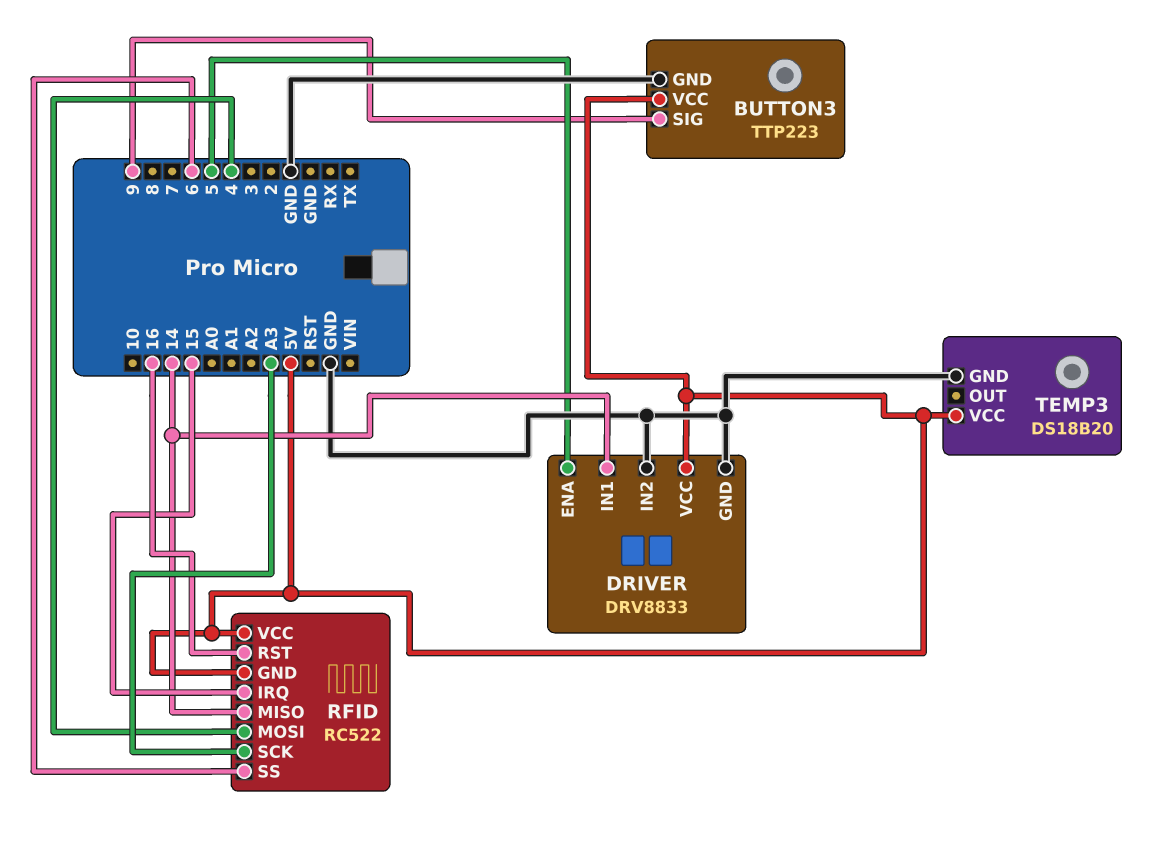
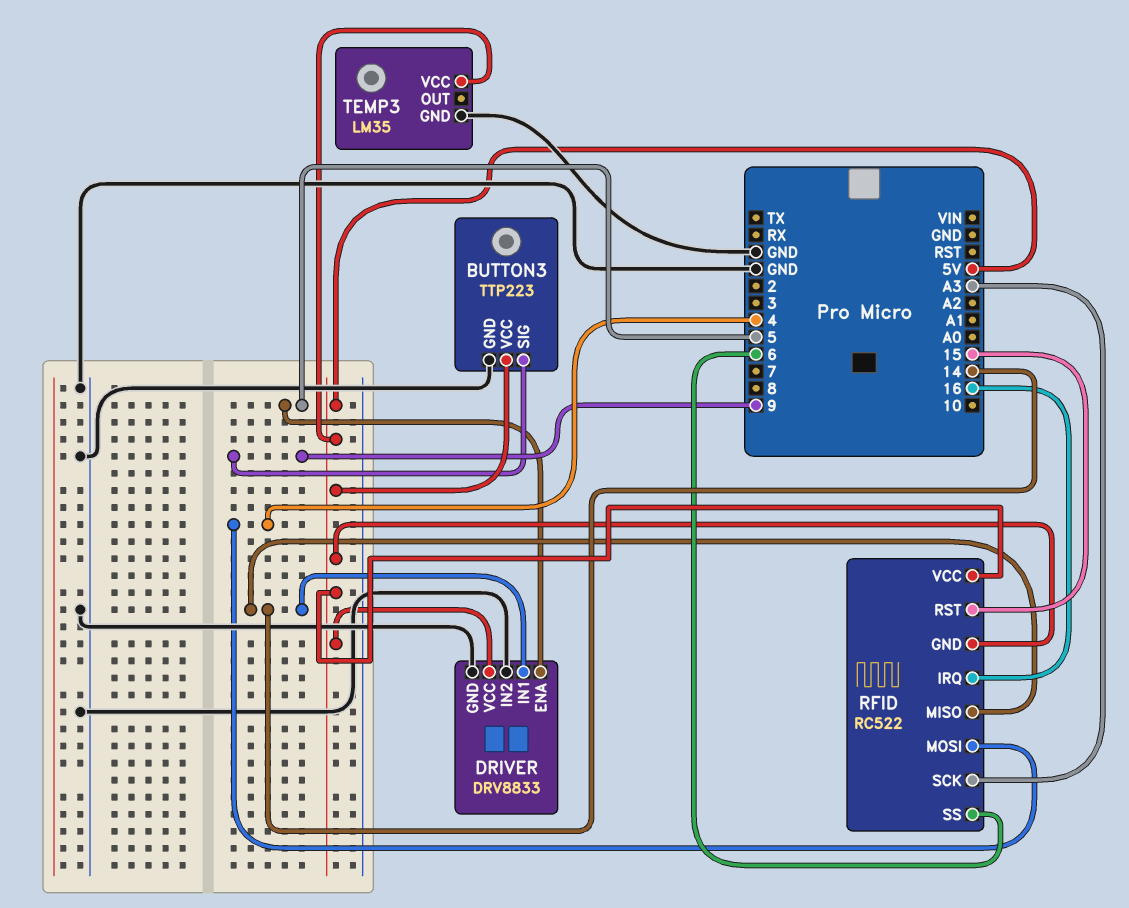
RFID pin IRQ: 15 -> 16
RFID pin RST: 16 -> 15
TEMP3: DS18B20 -> LM35

